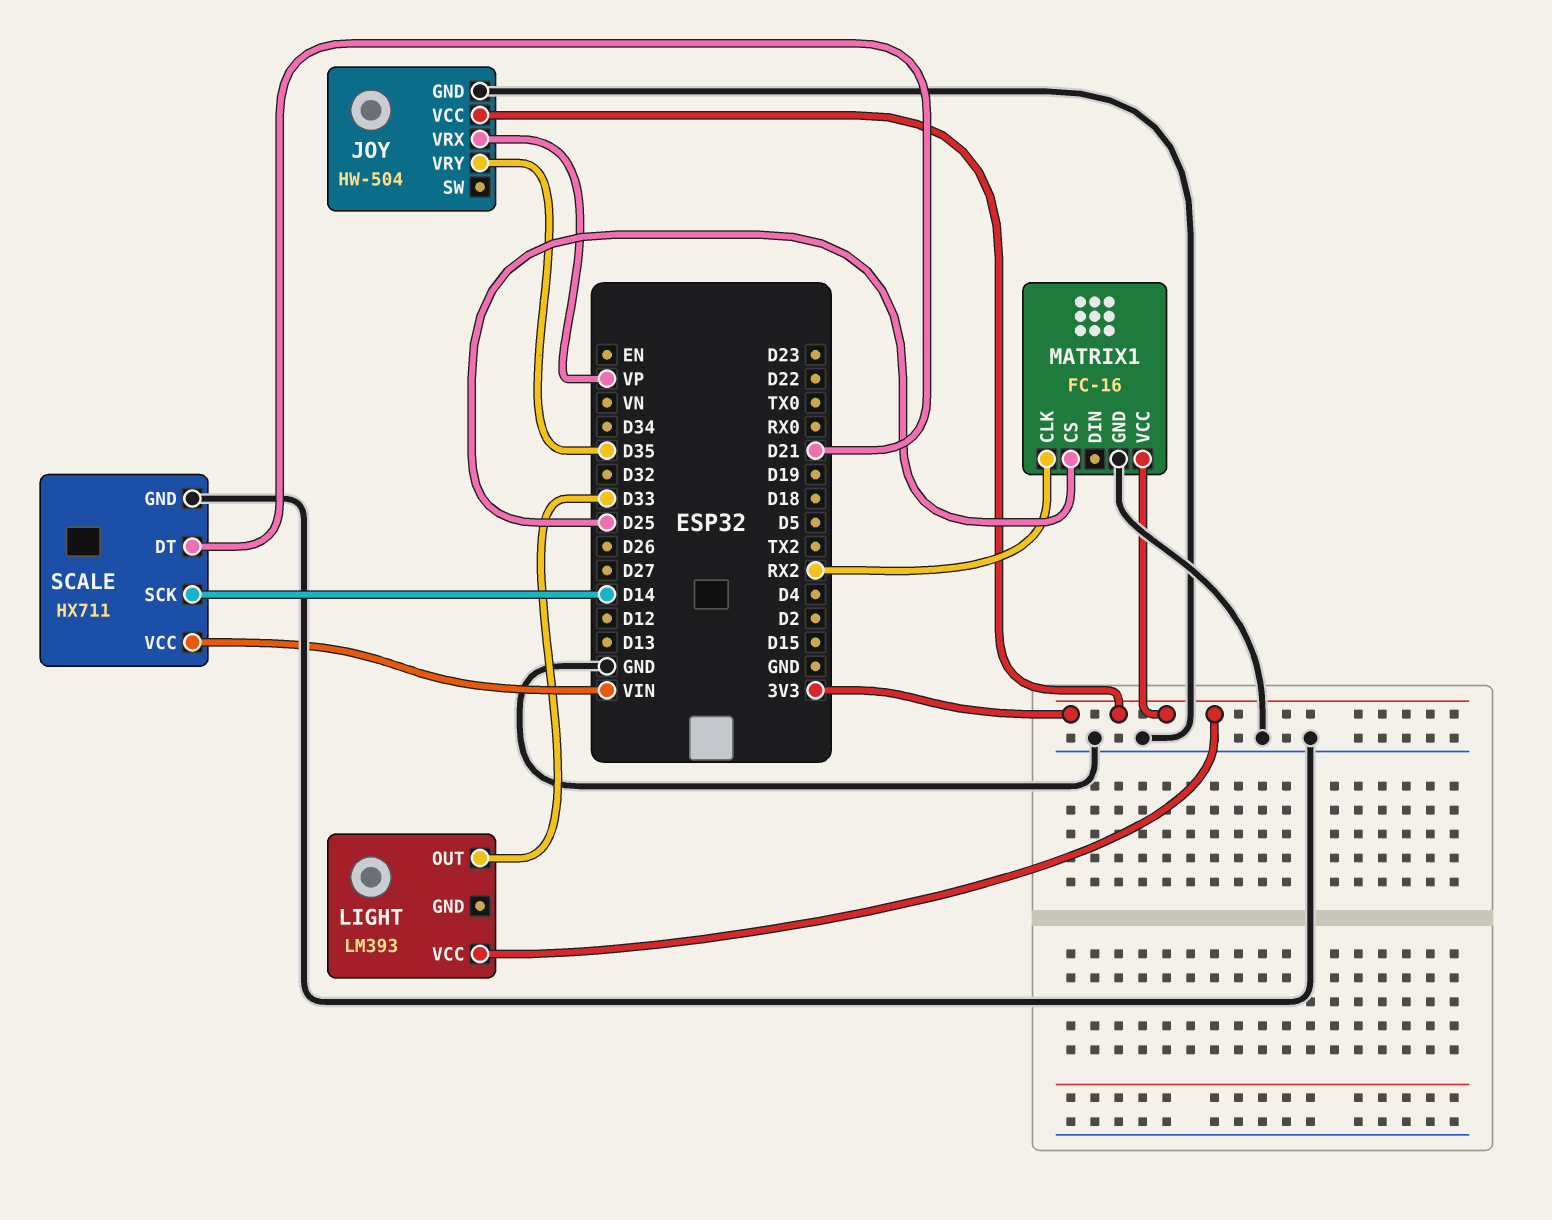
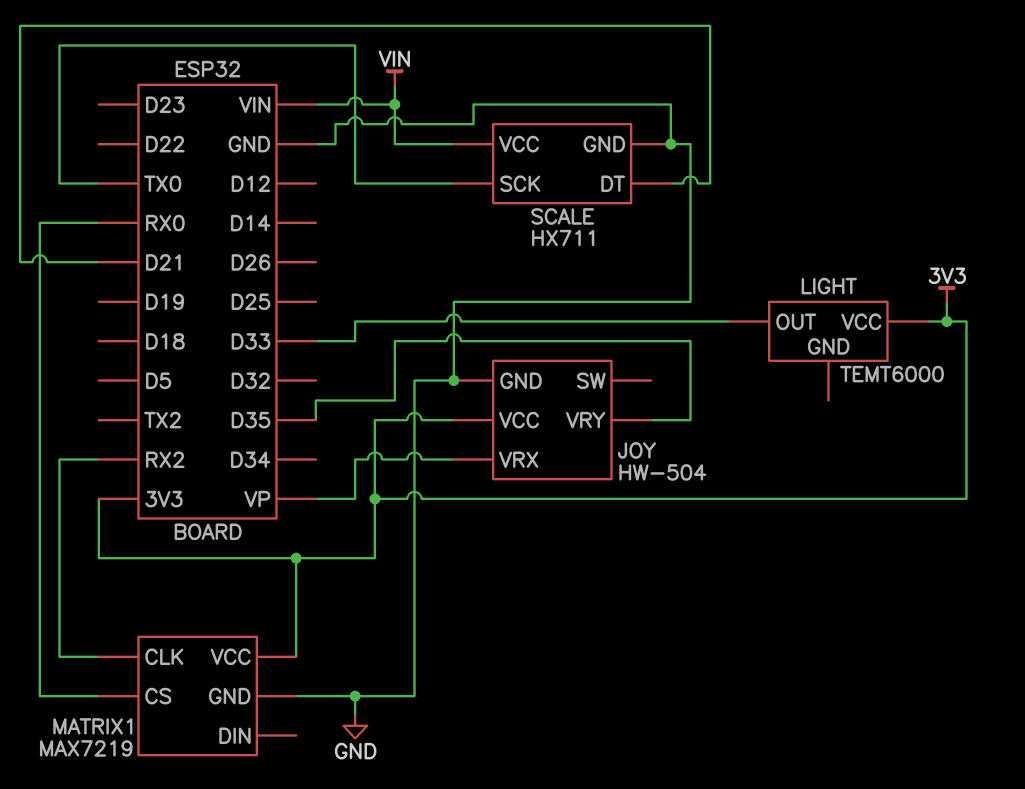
LIGHT: LM393 -> TEMT6000
MATRIX1: FC-16 -> MAX7219
MATRIX1 pin CS: D25 -> RX0
SCALE pin SCK: D14 -> TX0

